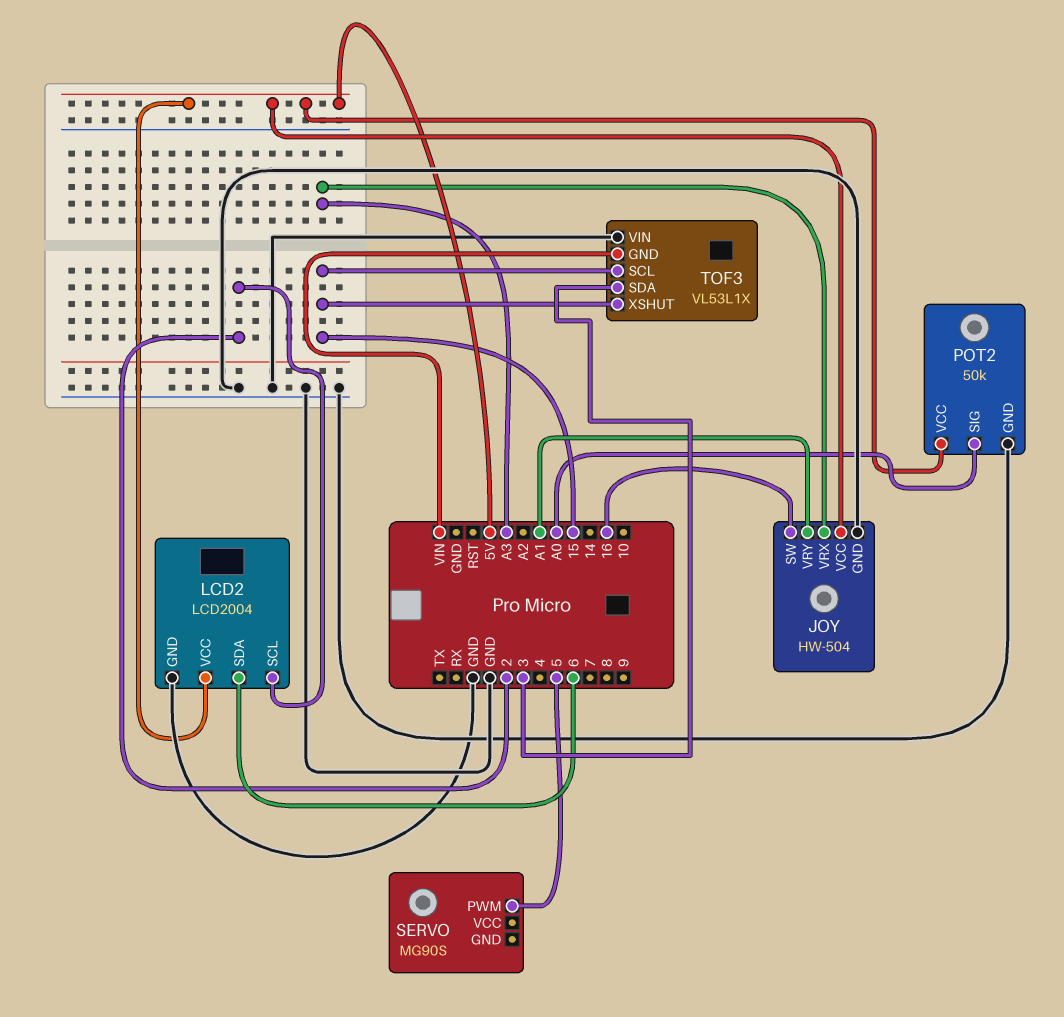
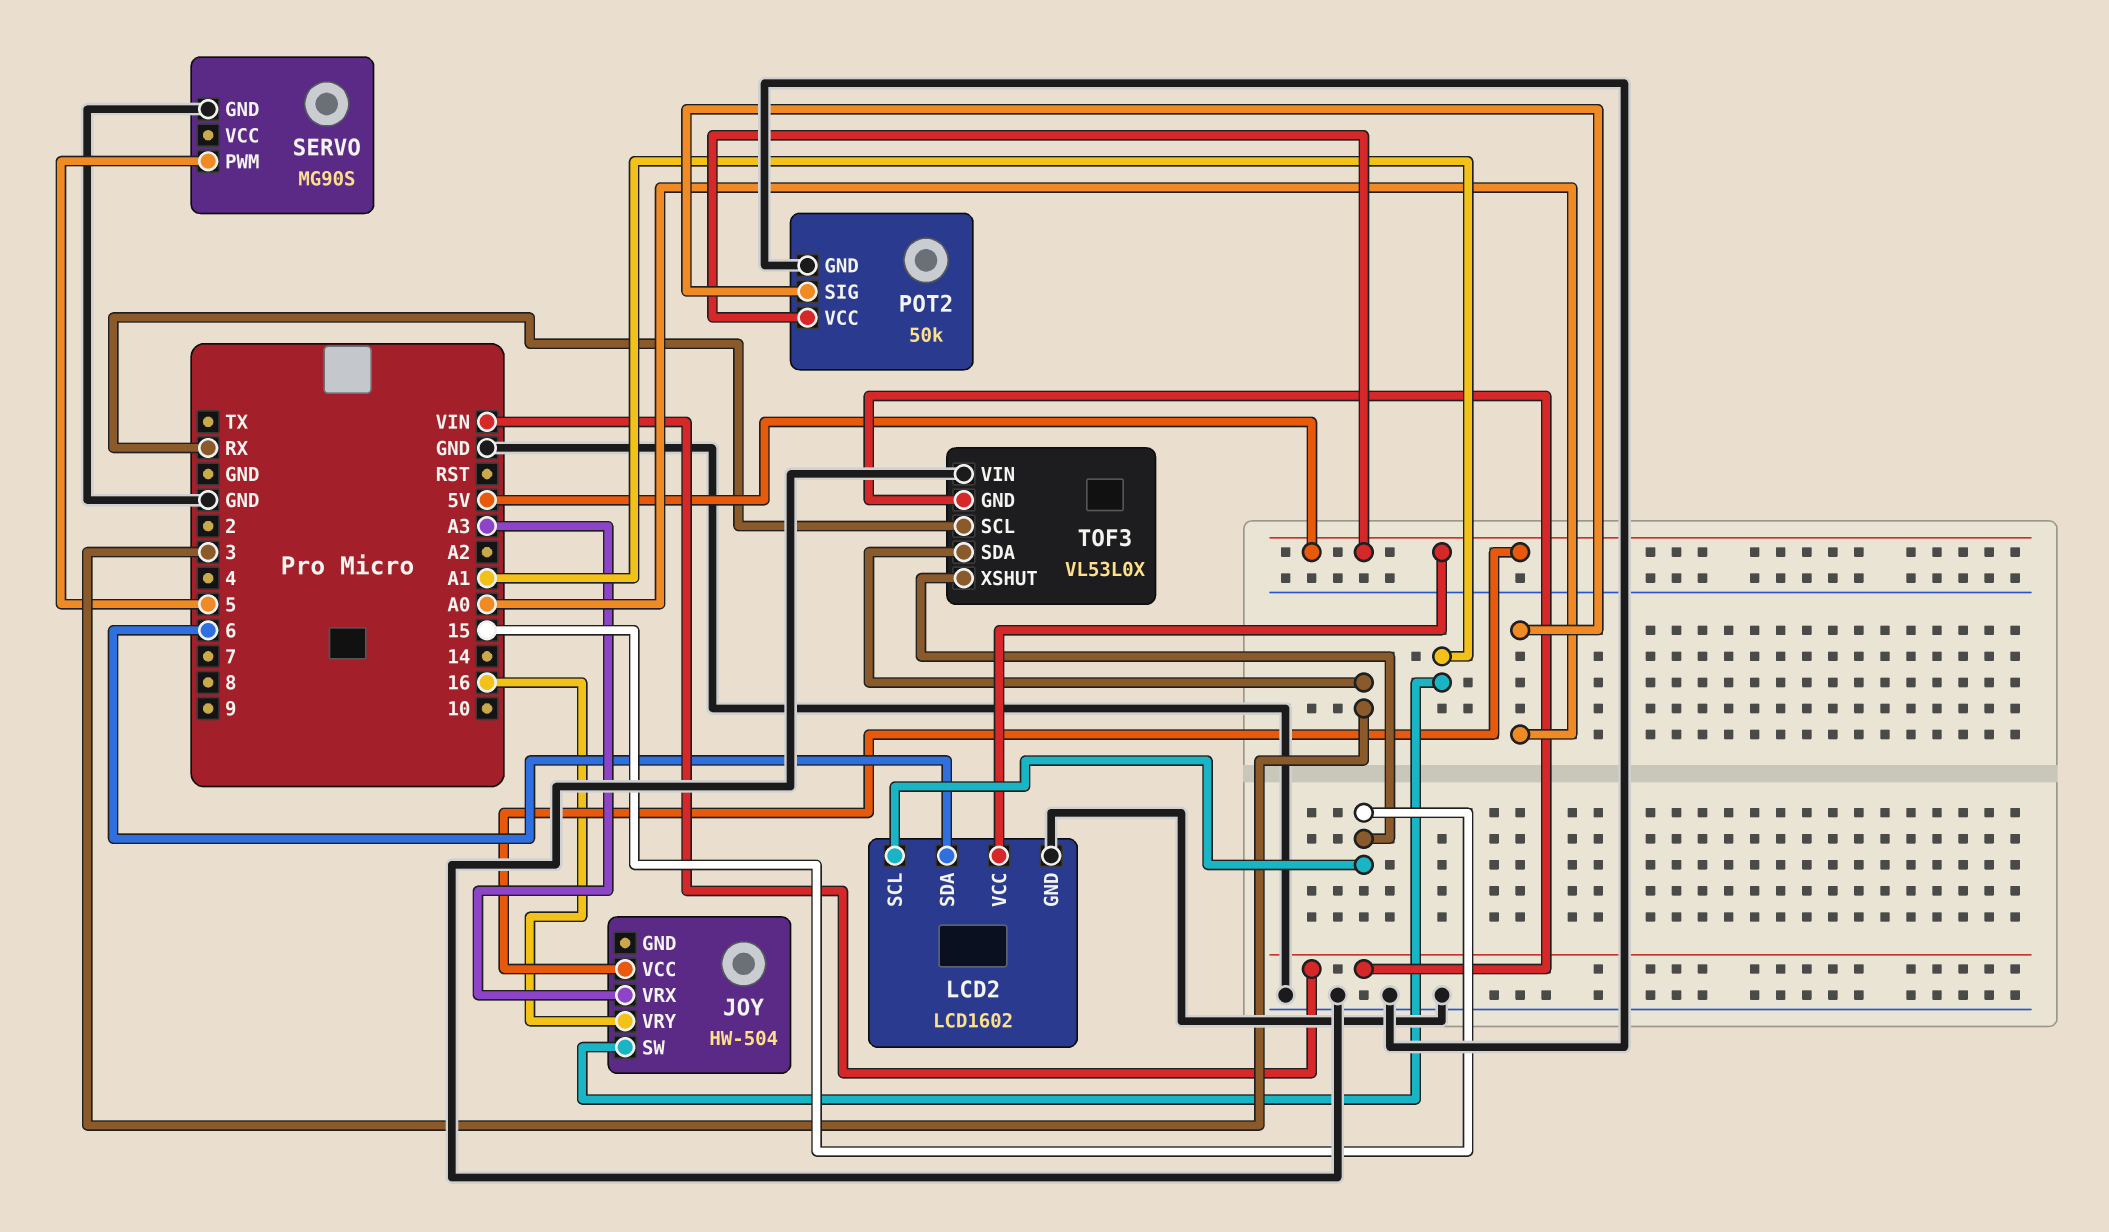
JOY pin GND: GND -> none
JOY pin SW: 16 -> A1
JOY pin VRY: A1 -> 16
LCD2: LCD2004 -> LCD1602
LCD2 pin SCL: 2 -> 15
SERVO pin GND: none -> GND
TOF3: VL53L1X -> VL53L0X
TOF3 pin SCL: 15 -> RX

